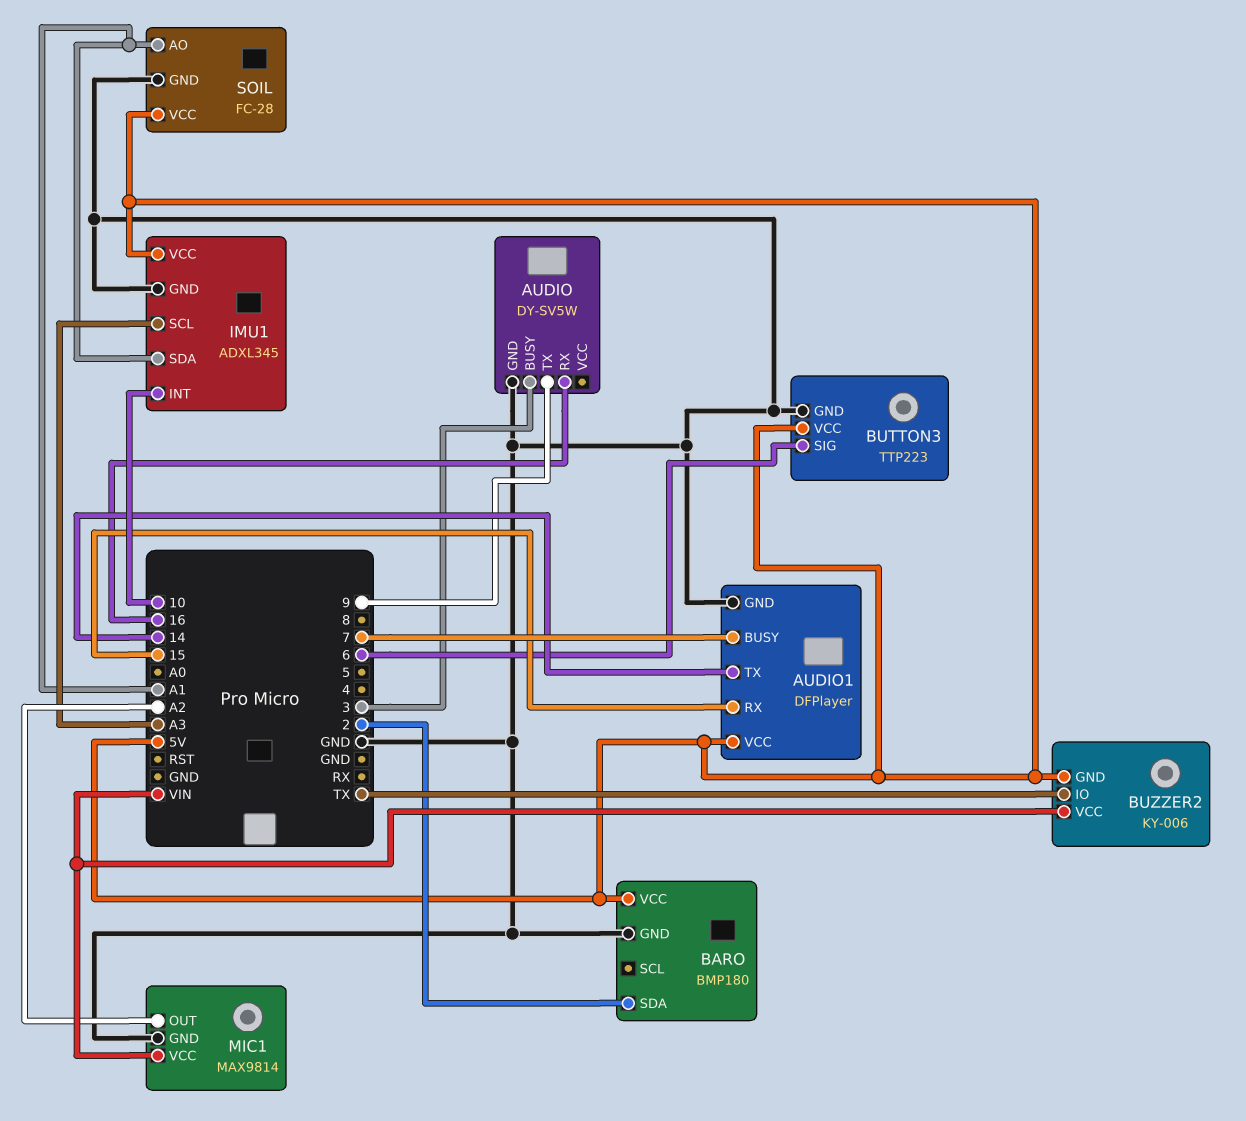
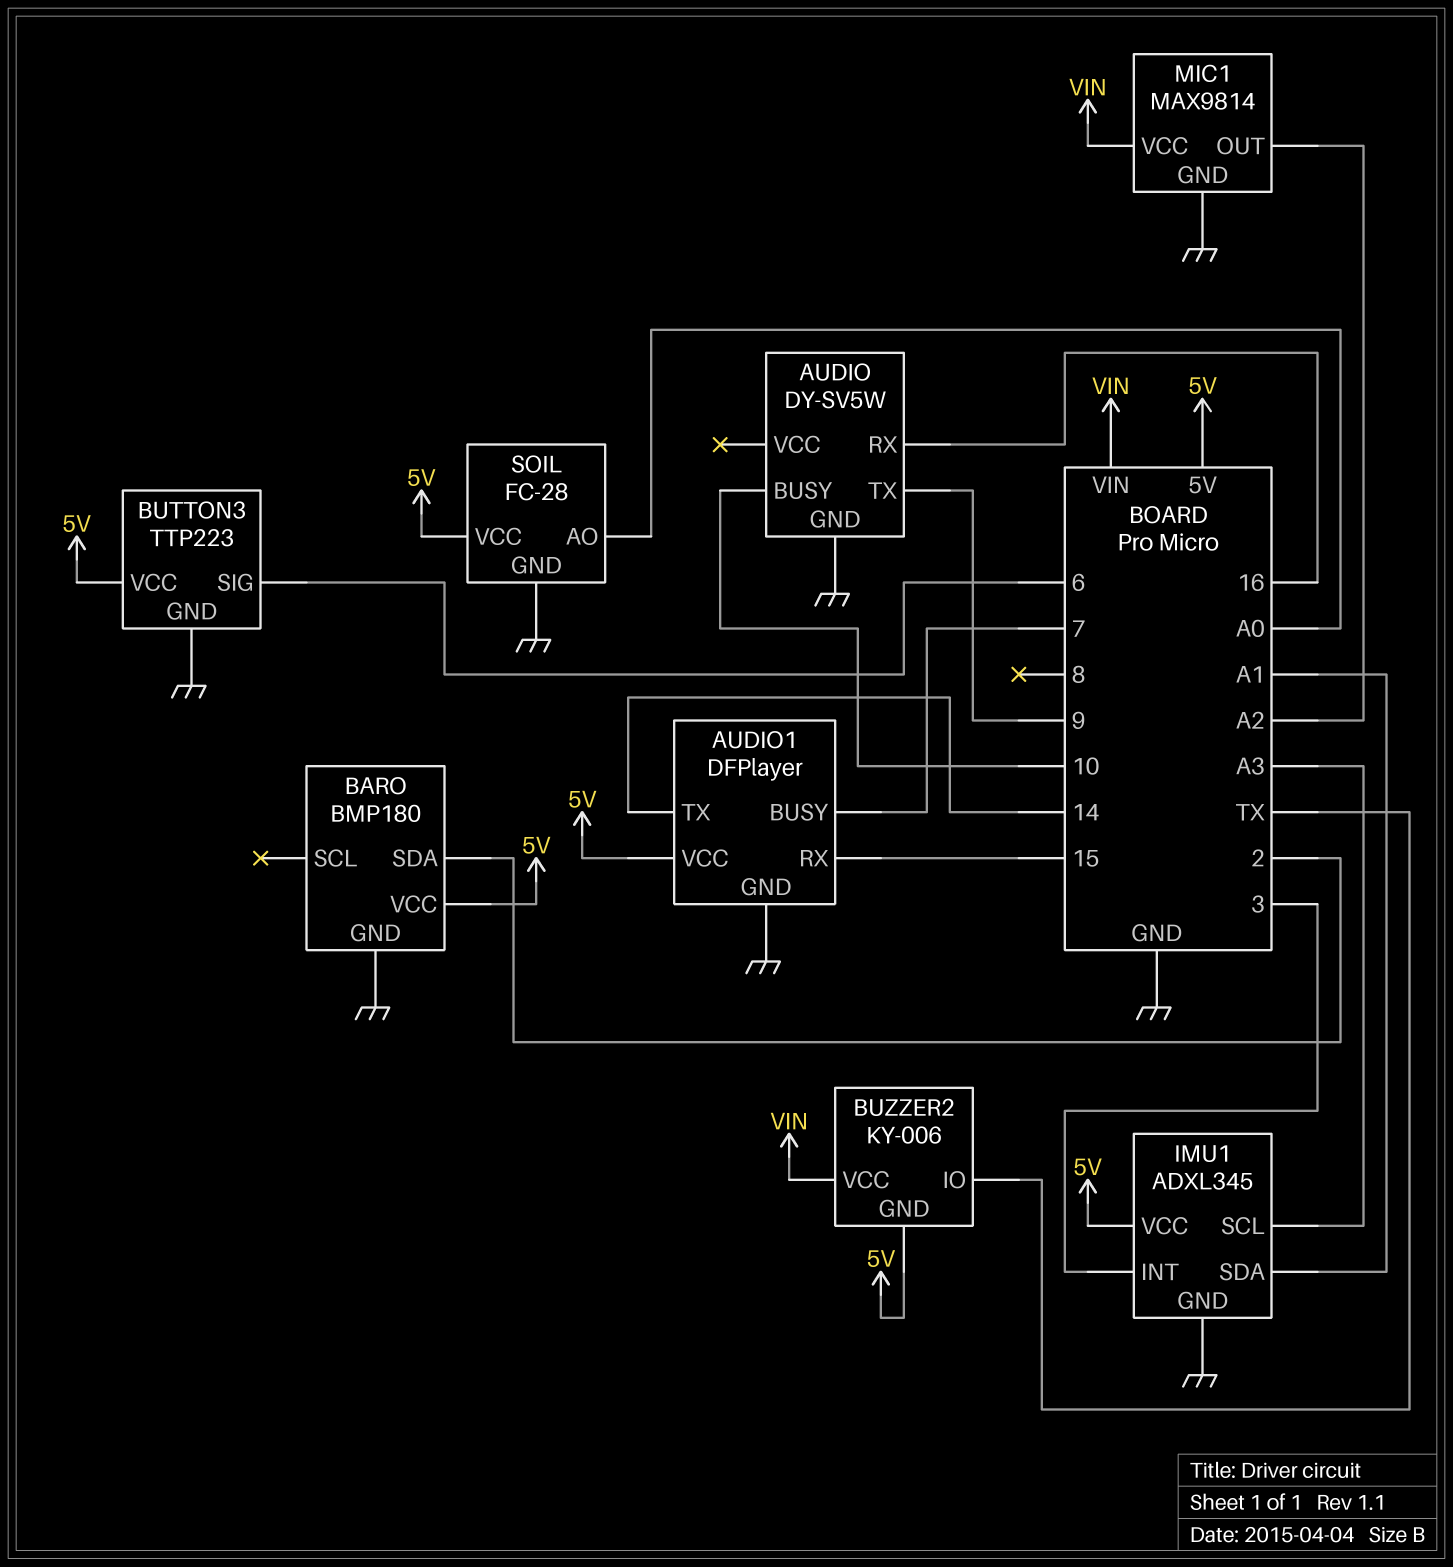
AUDIO pin BUSY: 3 -> 10
IMU1 pin INT: 10 -> 3
SOIL pin AO: A1 -> A0

